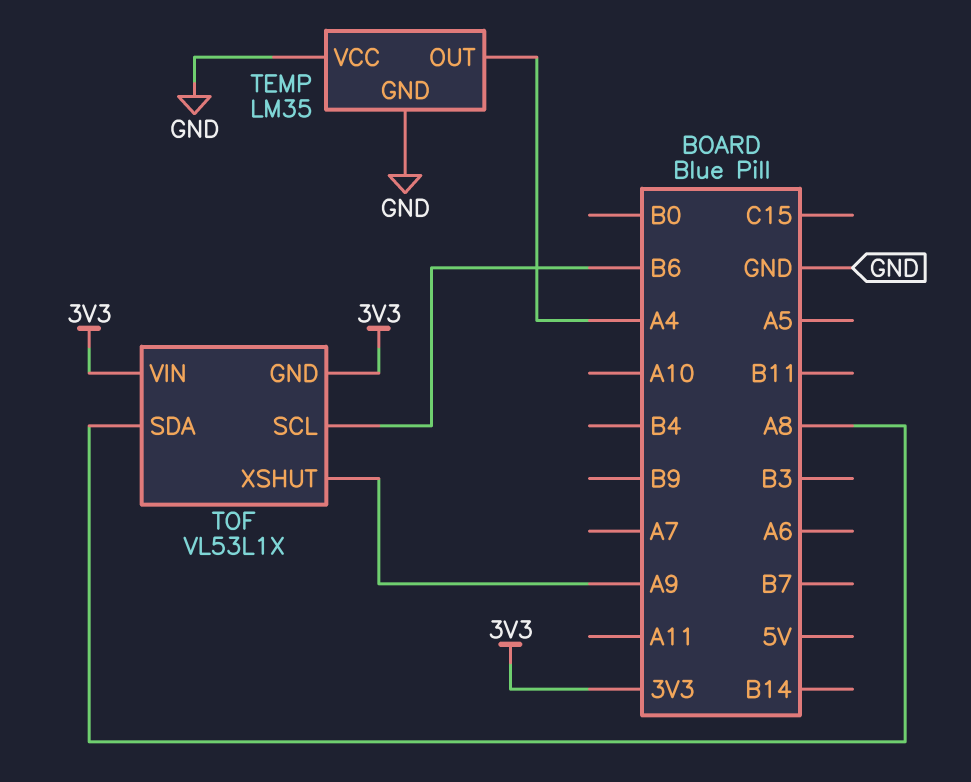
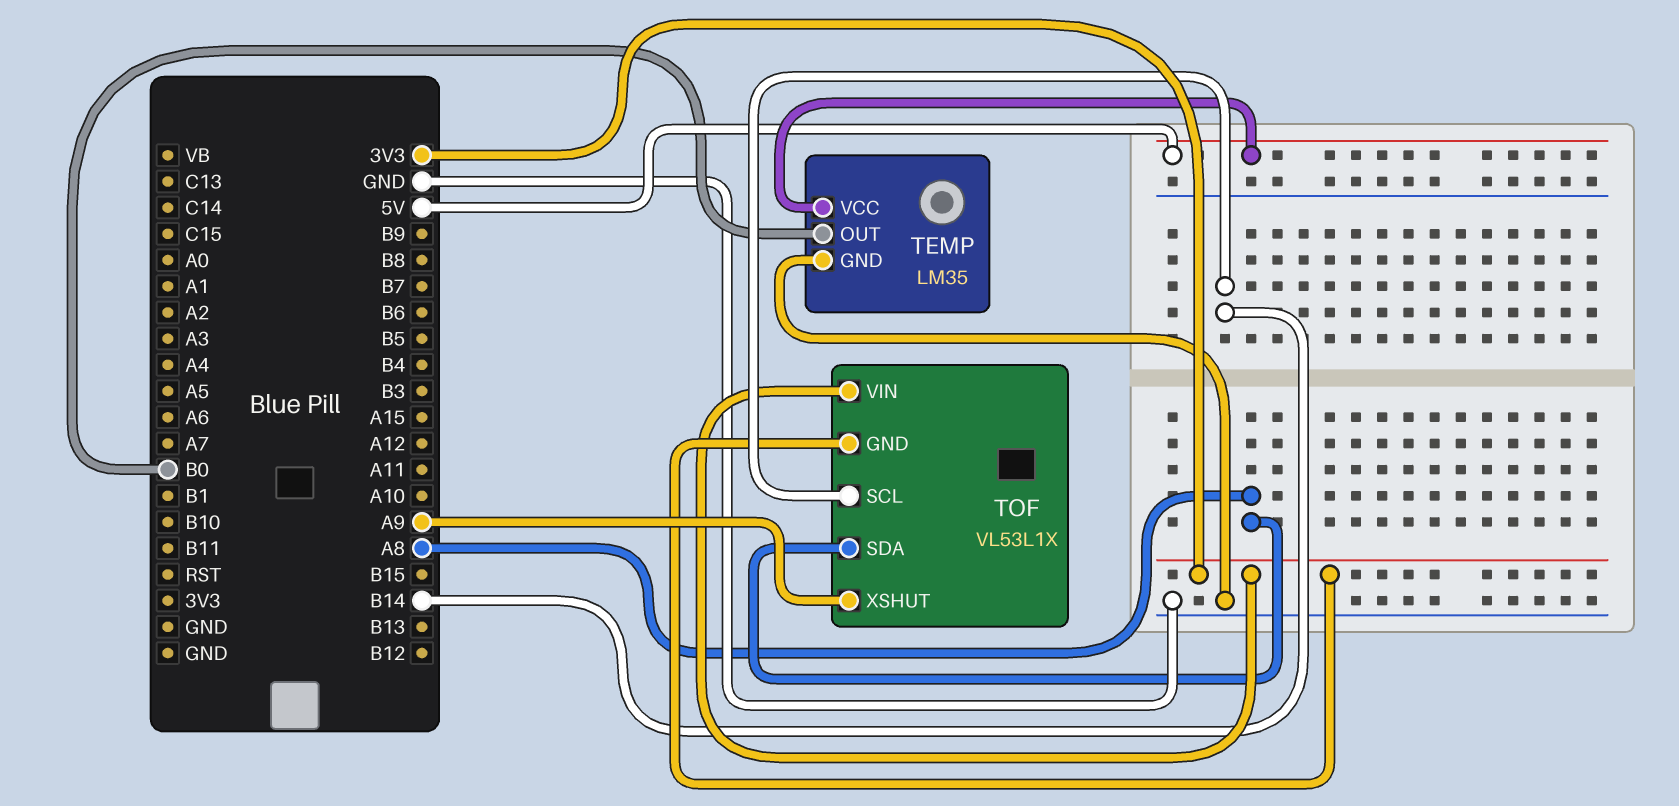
TEMP pin OUT: A4 -> B0
TEMP pin VCC: GND -> 5V
TOF pin SCL: B6 -> B14

